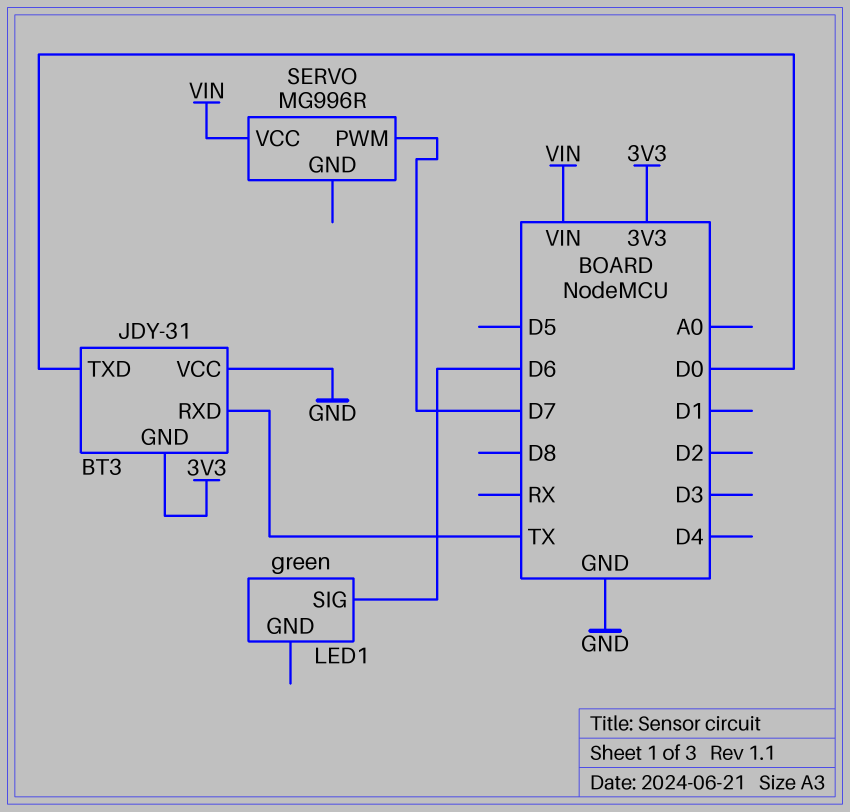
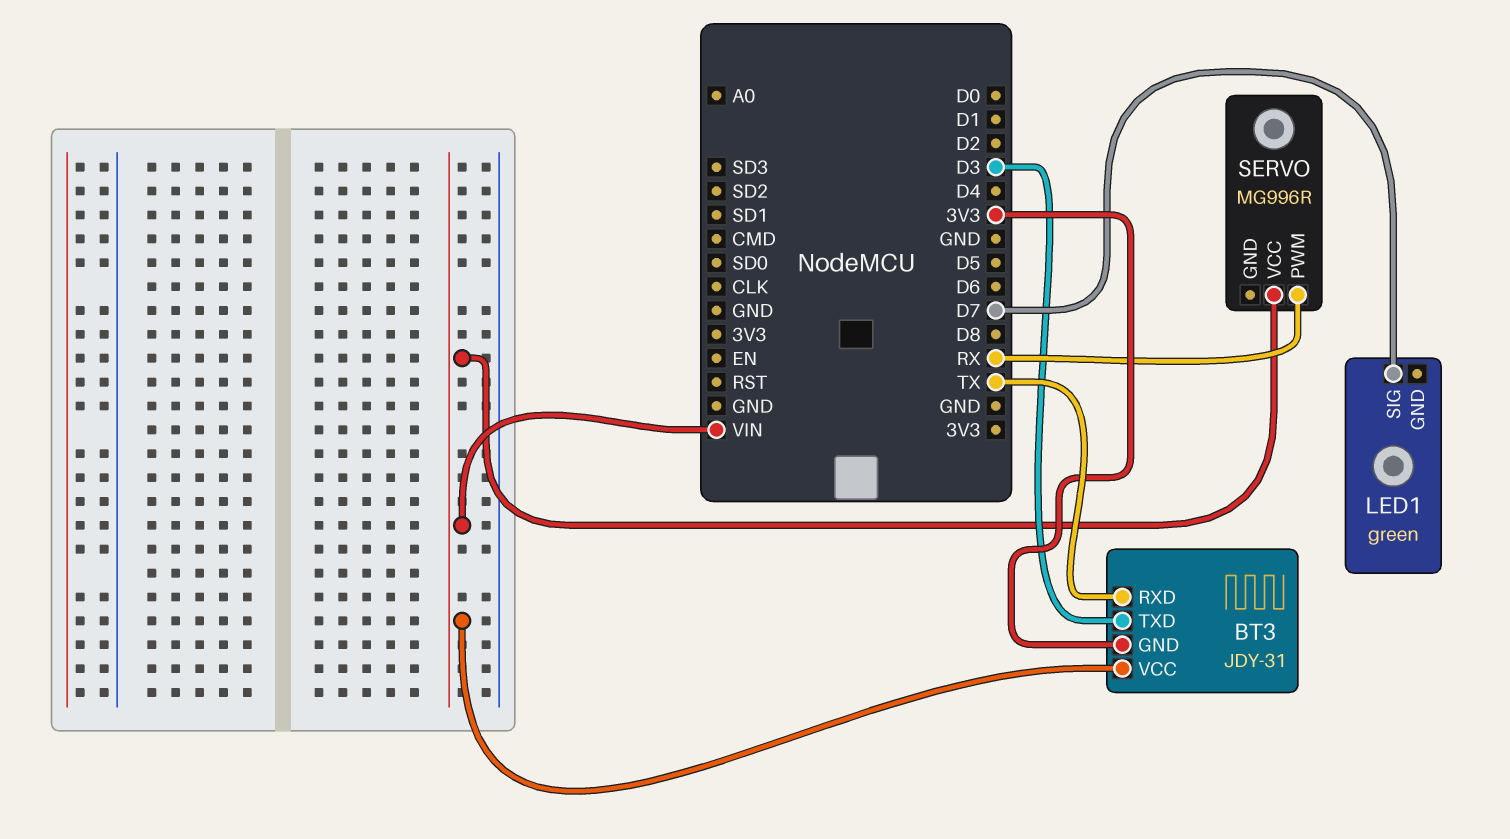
BT3 pin TXD: D0 -> D3
BT3 pin VCC: GND -> VIN
LED1 pin SIG: D6 -> D7
SERVO pin PWM: D7 -> RX

